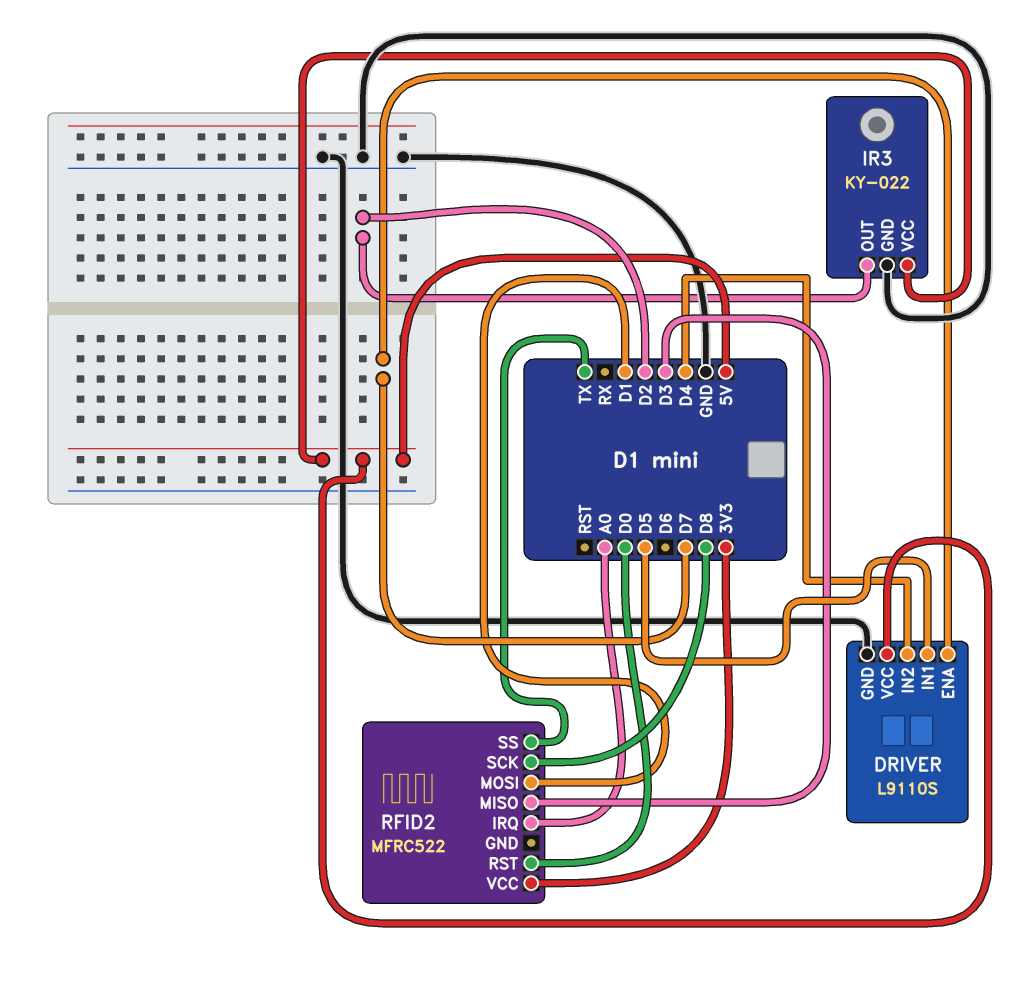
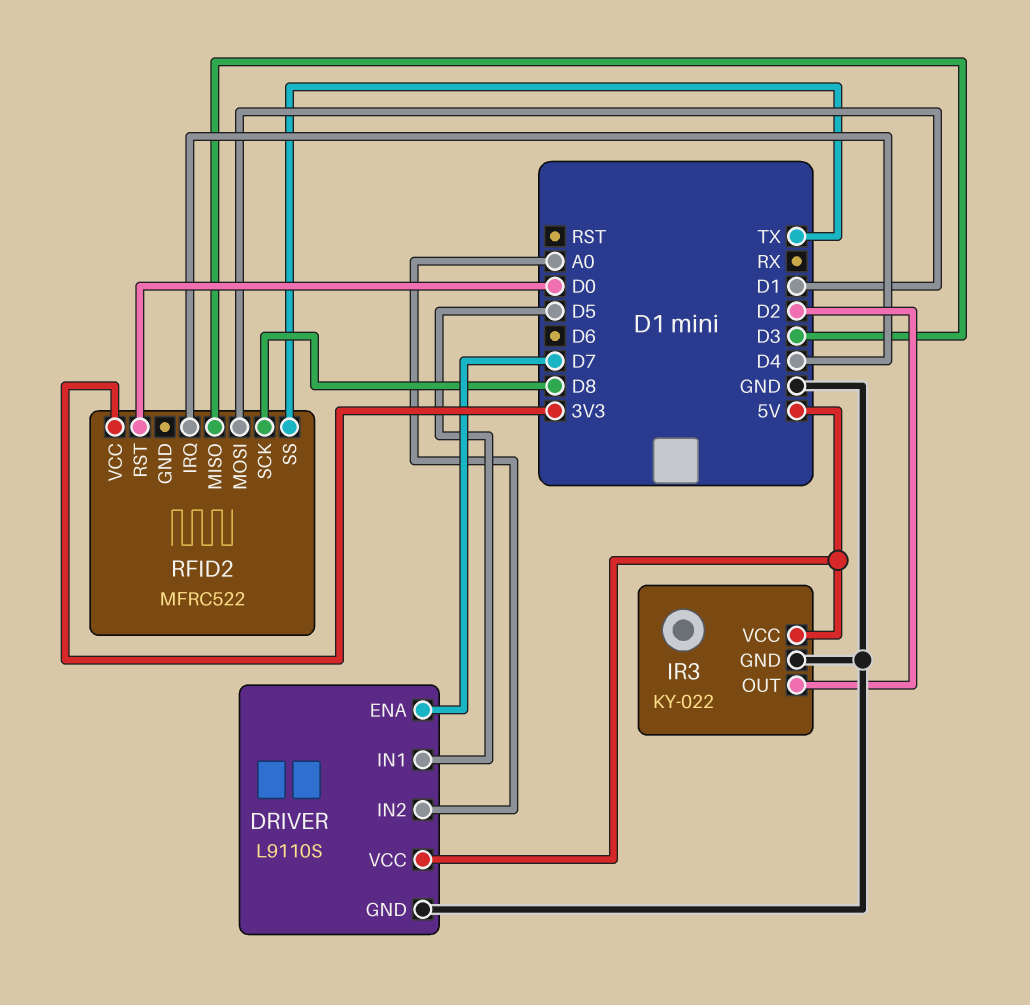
DRIVER pin IN2: D4 -> A0
RFID2 pin IRQ: A0 -> D4

